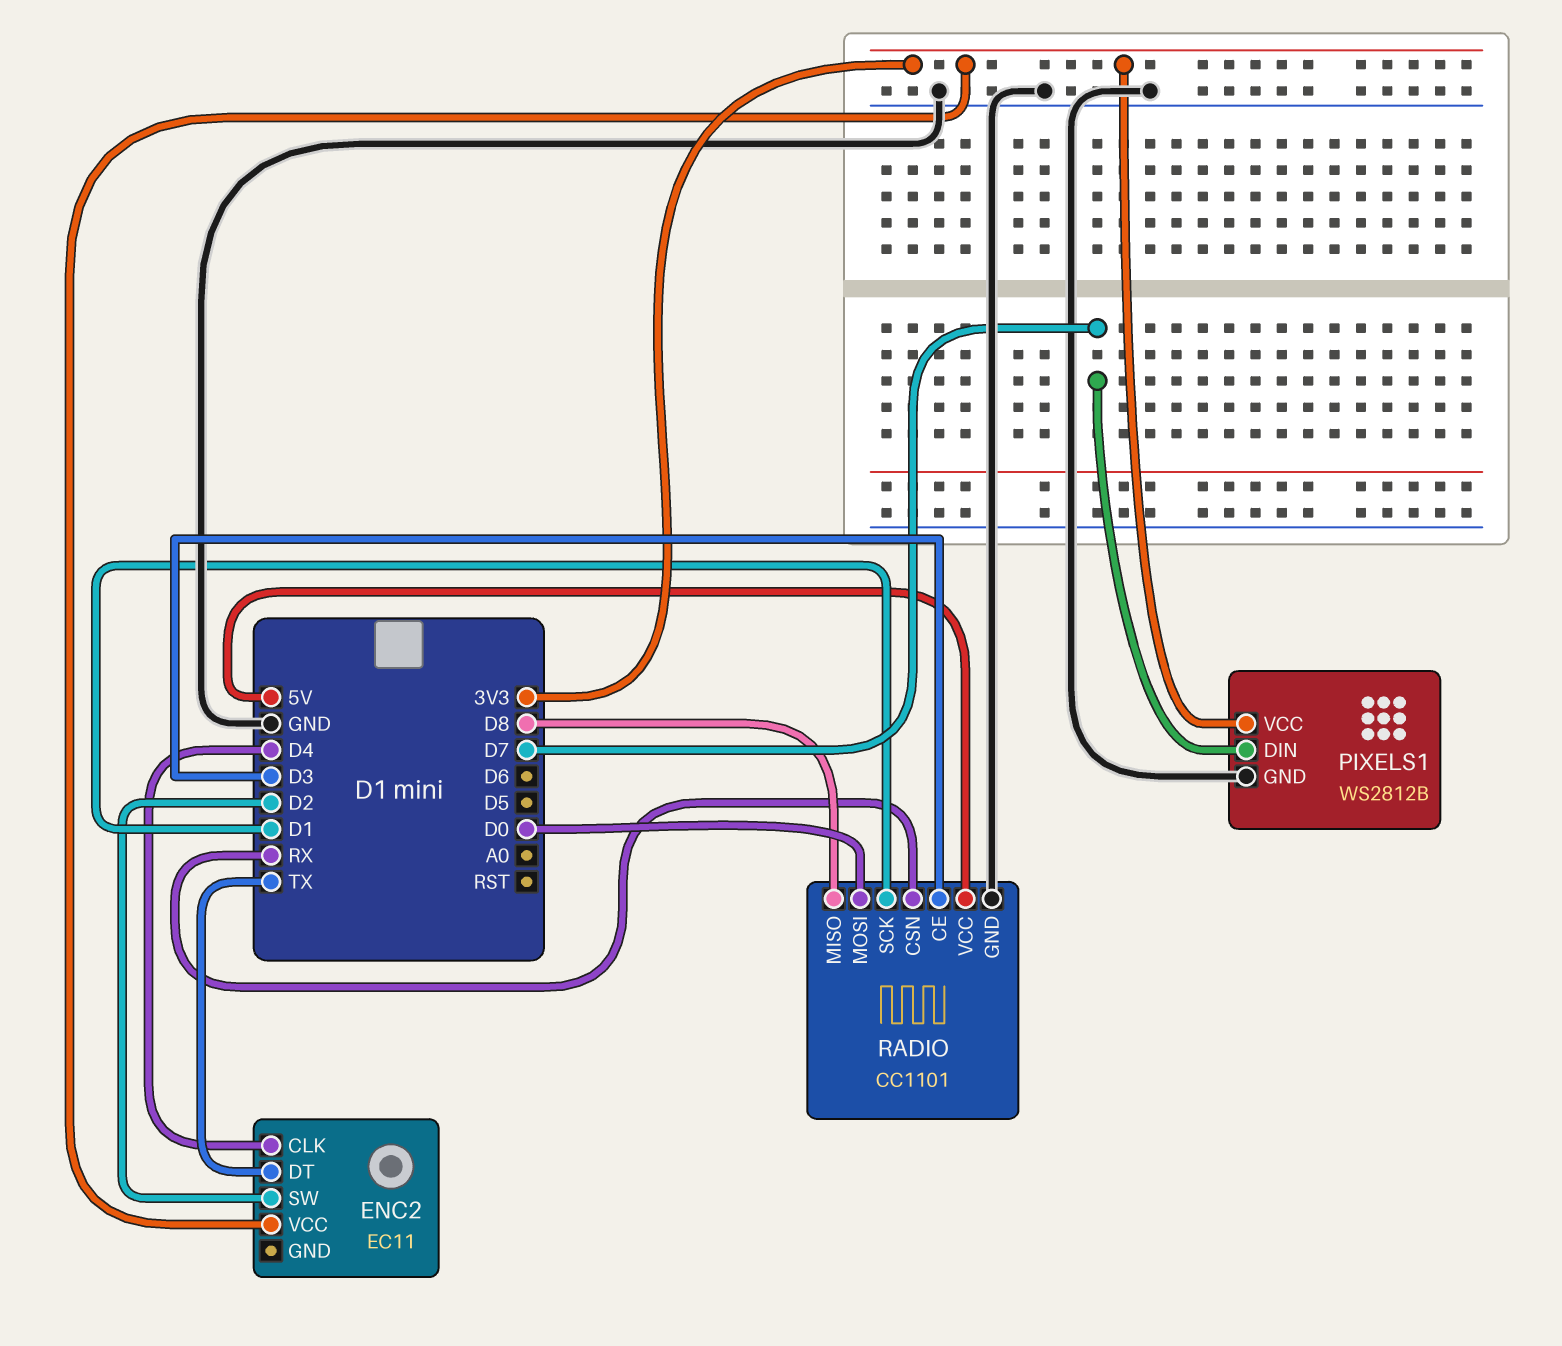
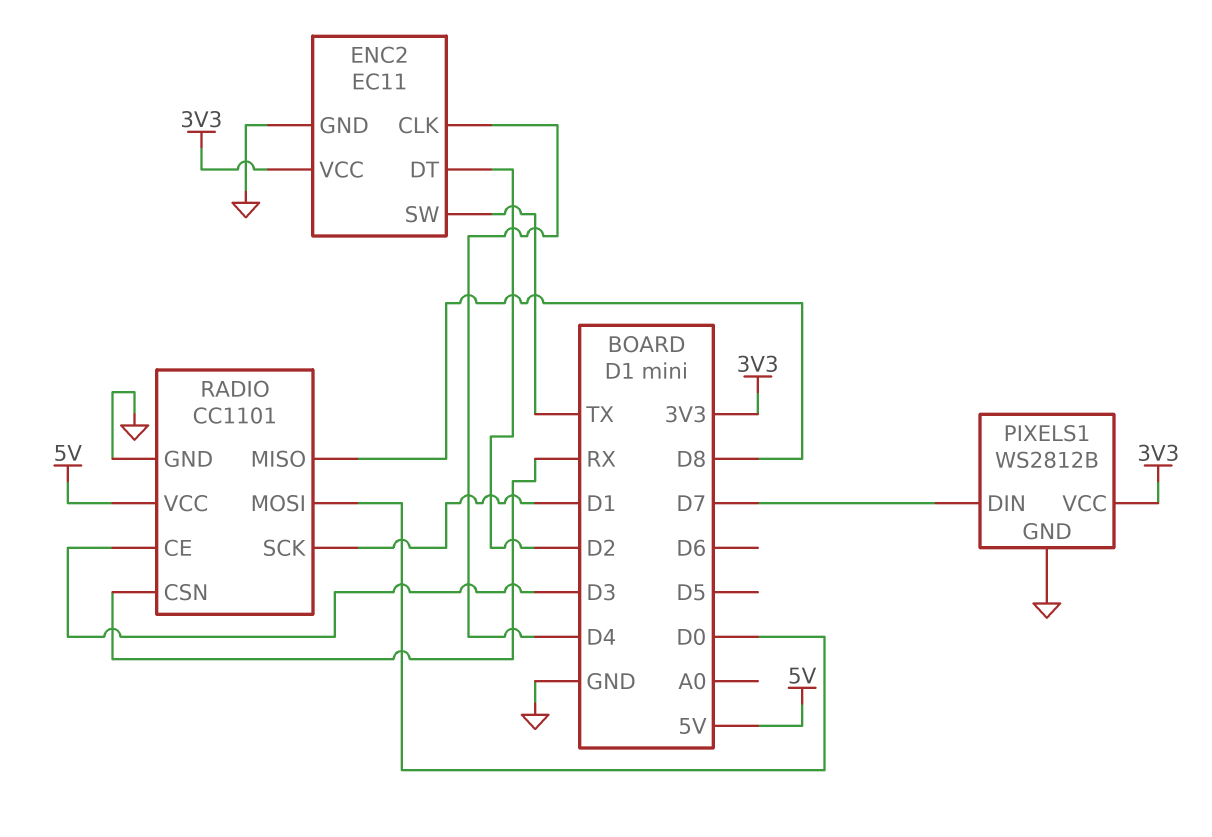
ENC2 pin DT: TX -> D2
ENC2 pin GND: none -> GND
ENC2 pin SW: D2 -> TX

